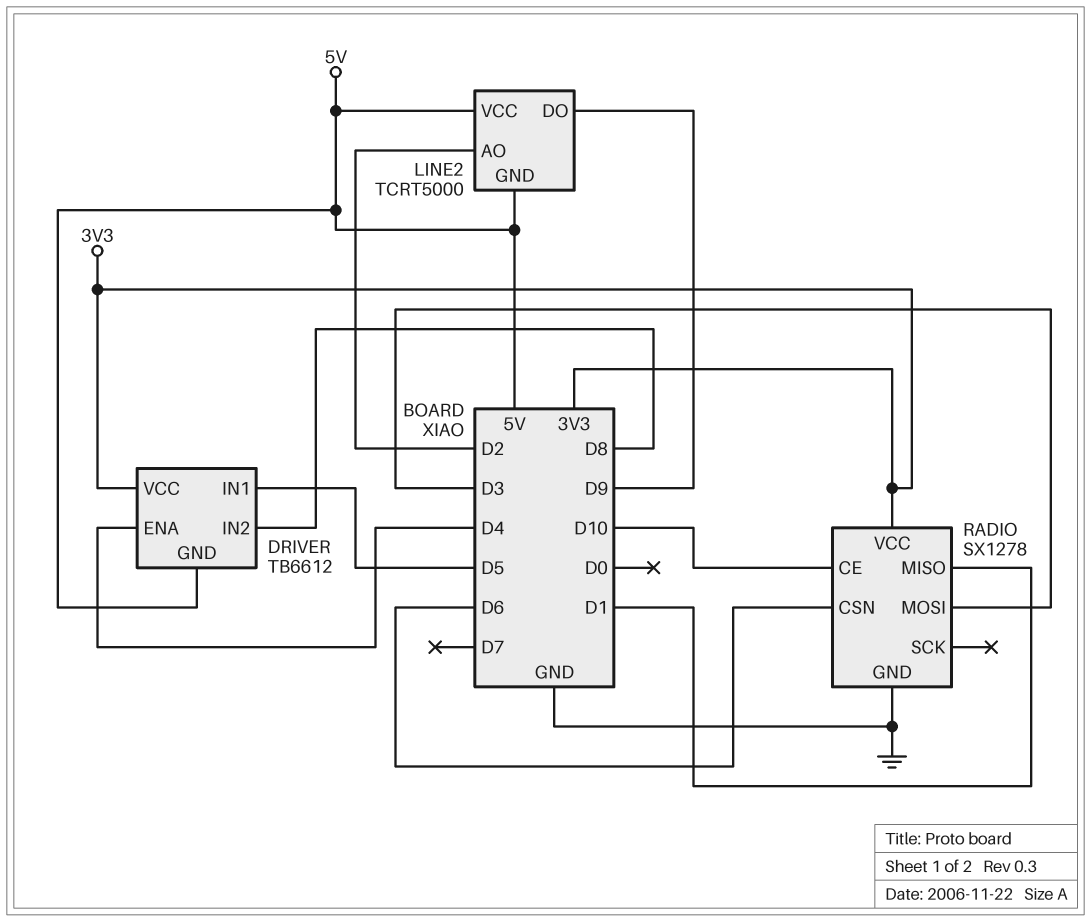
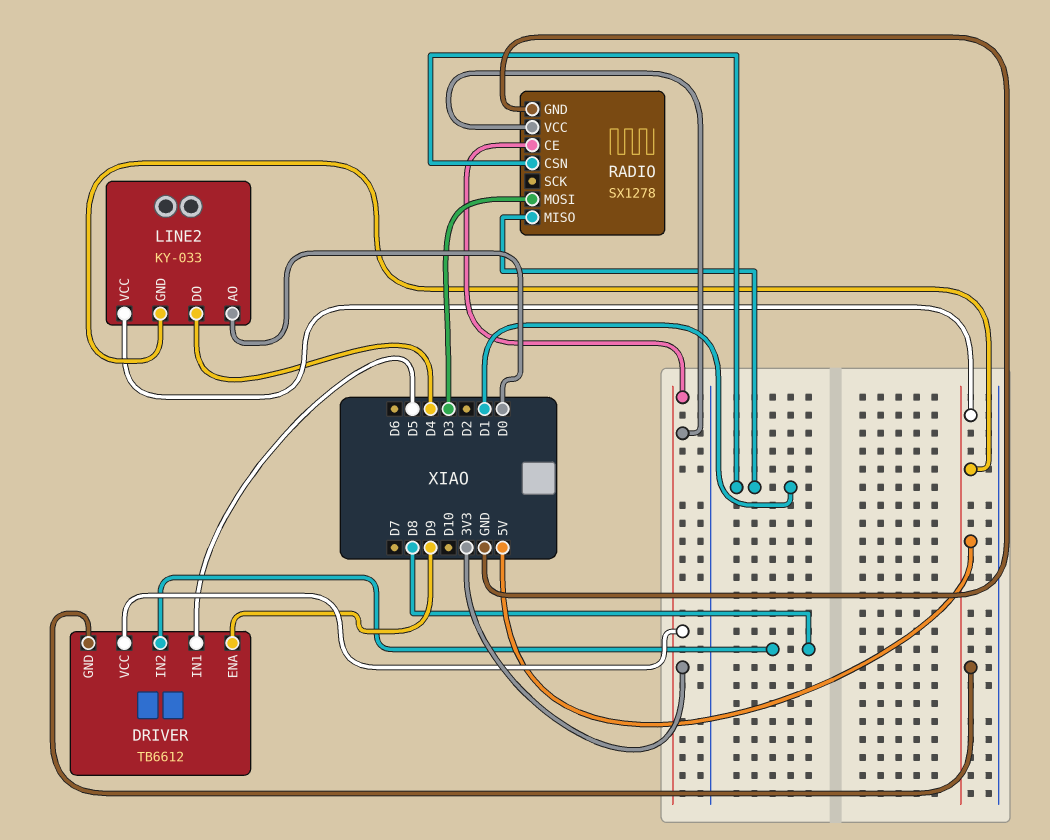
DRIVER pin ENA: D4 -> D9
LINE2: TCRT5000 -> KY-033
LINE2 pin AO: D2 -> D0
LINE2 pin DO: D9 -> D4
RADIO pin CE: D10 -> 3V3
RADIO pin CSN: D6 -> D1

